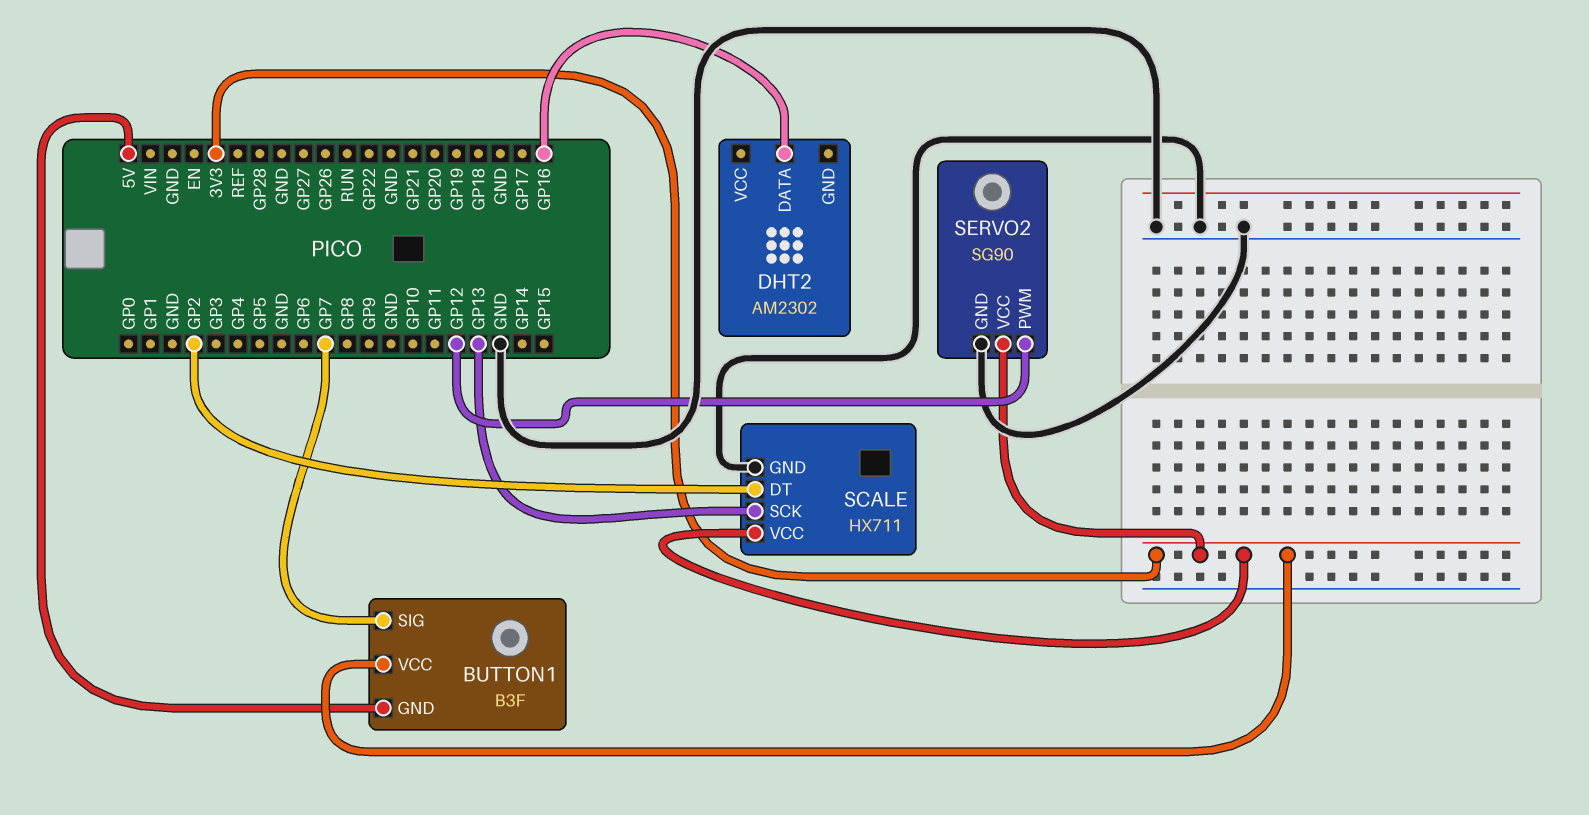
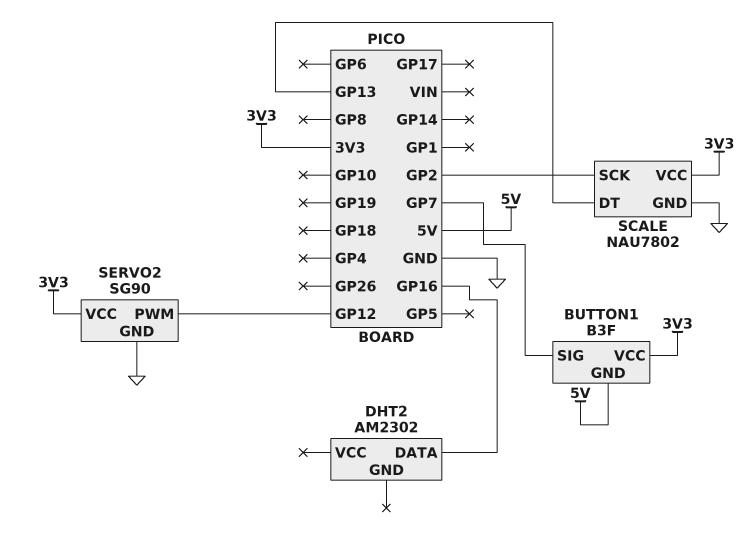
SCALE: HX711 -> NAU7802
SCALE pin DT: GP2 -> GP13
SCALE pin SCK: GP13 -> GP2

